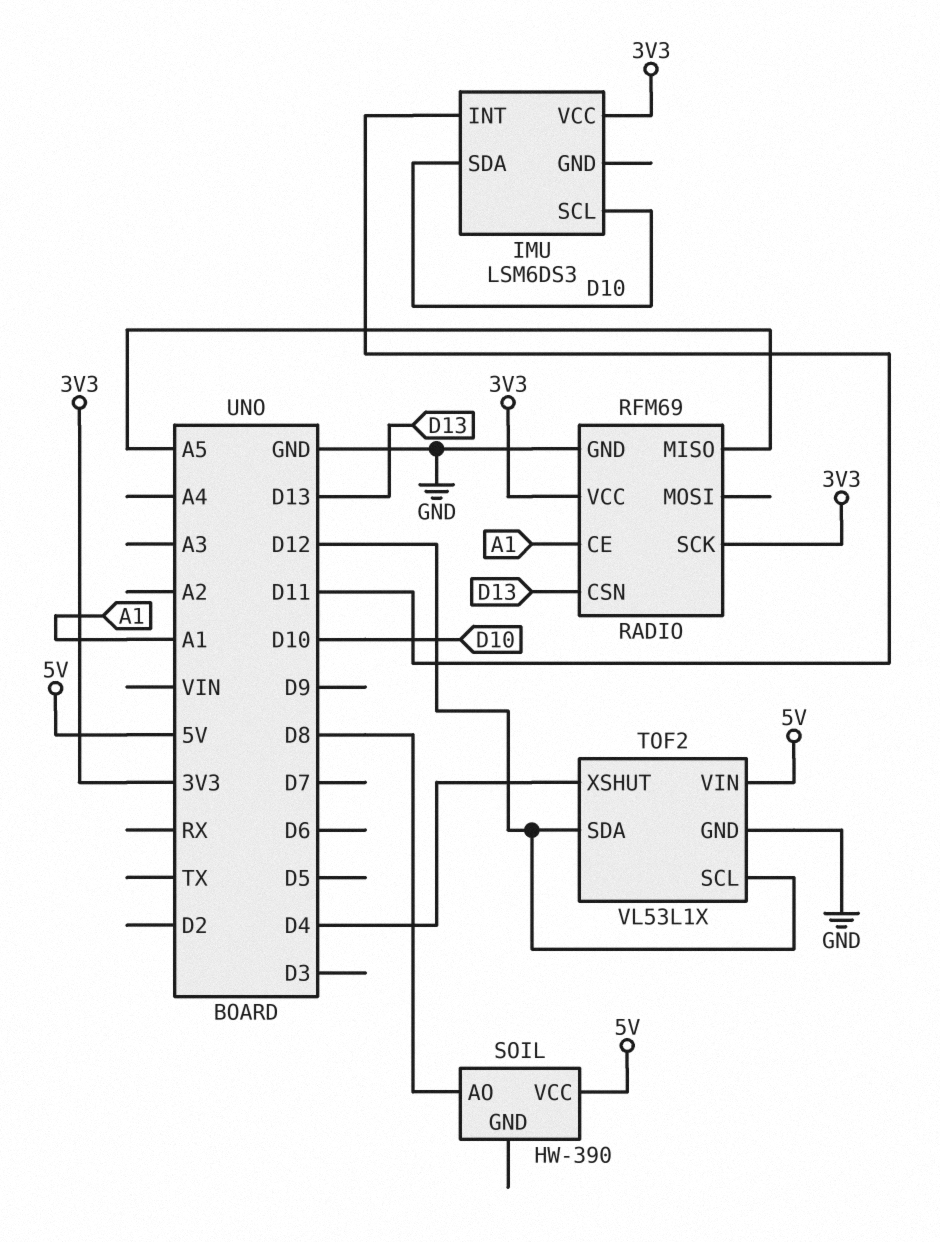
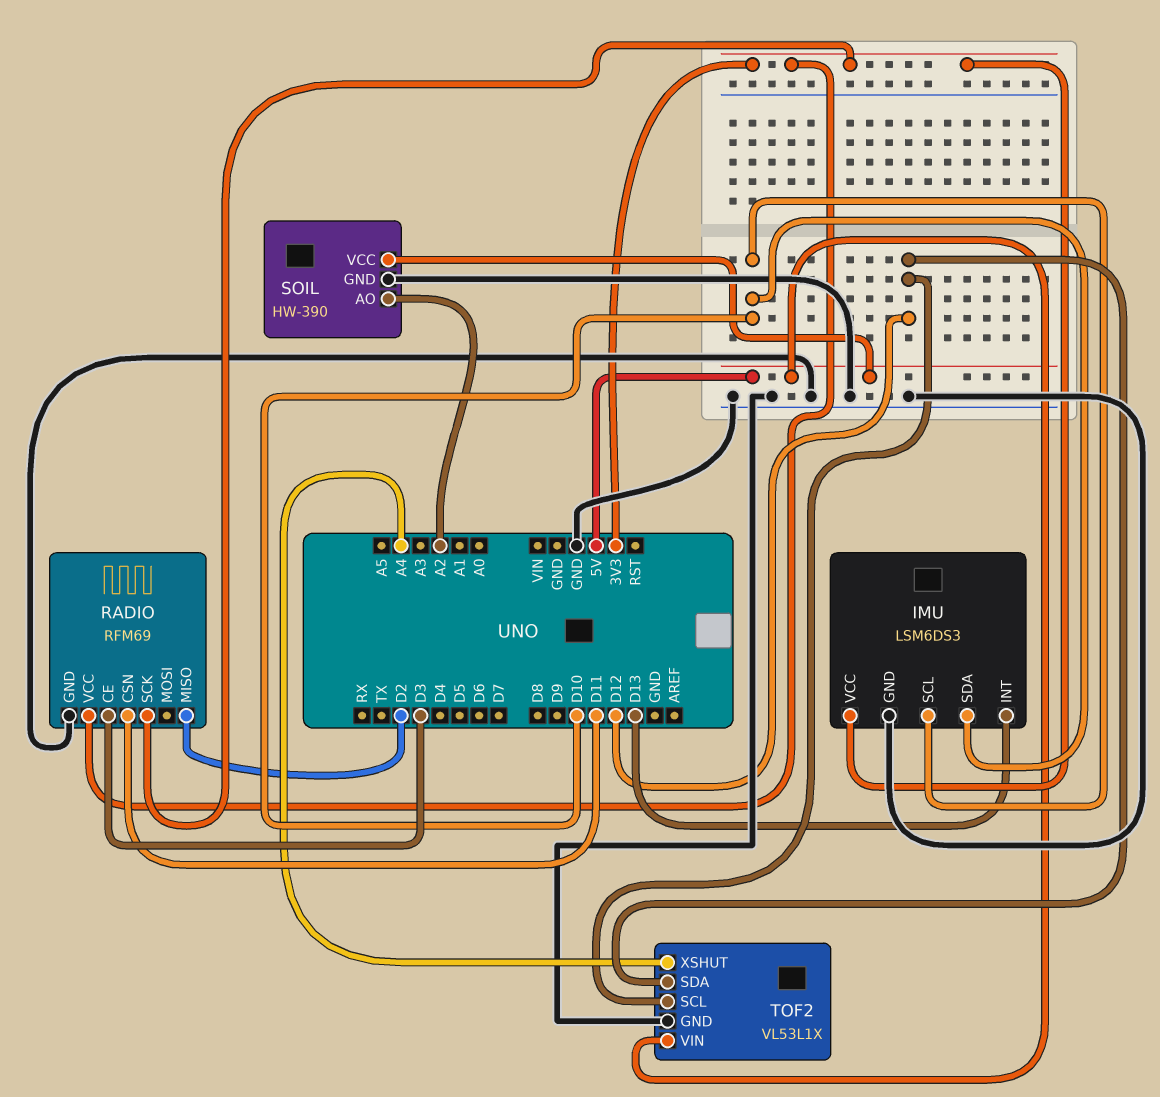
IMU pin GND: none -> GND
IMU pin INT: D11 -> D13
RADIO pin CE: A1 -> D3
RADIO pin CSN: D13 -> D11
RADIO pin MISO: A5 -> D2
SOIL pin AO: D8 -> A2
SOIL pin GND: none -> GND
TOF2 pin XSHUT: D4 -> A4

